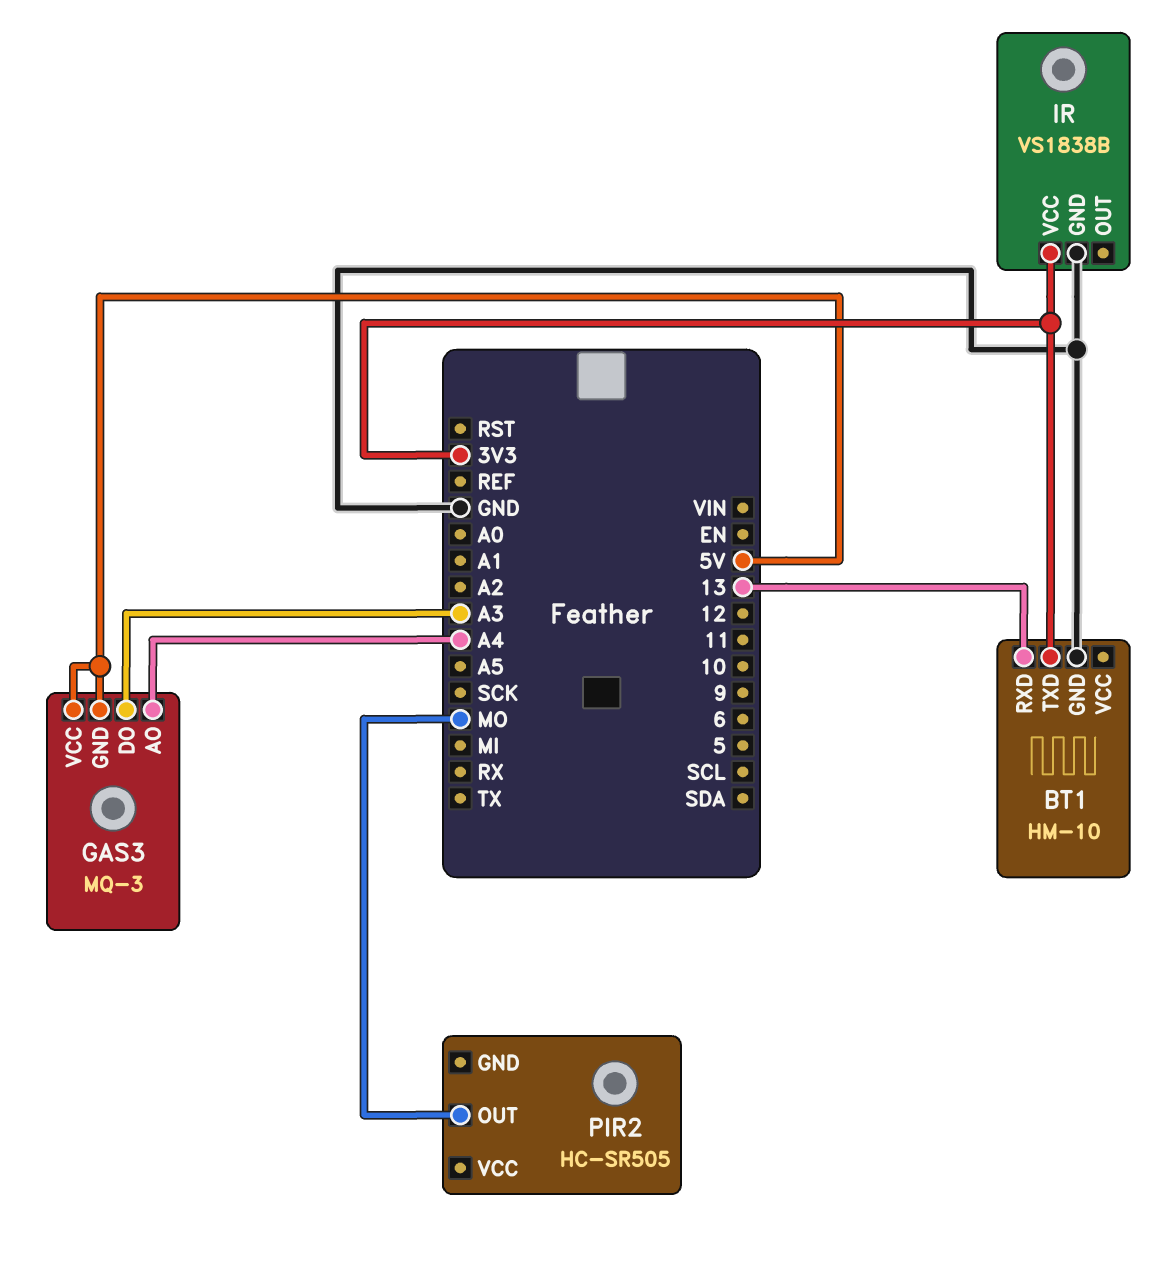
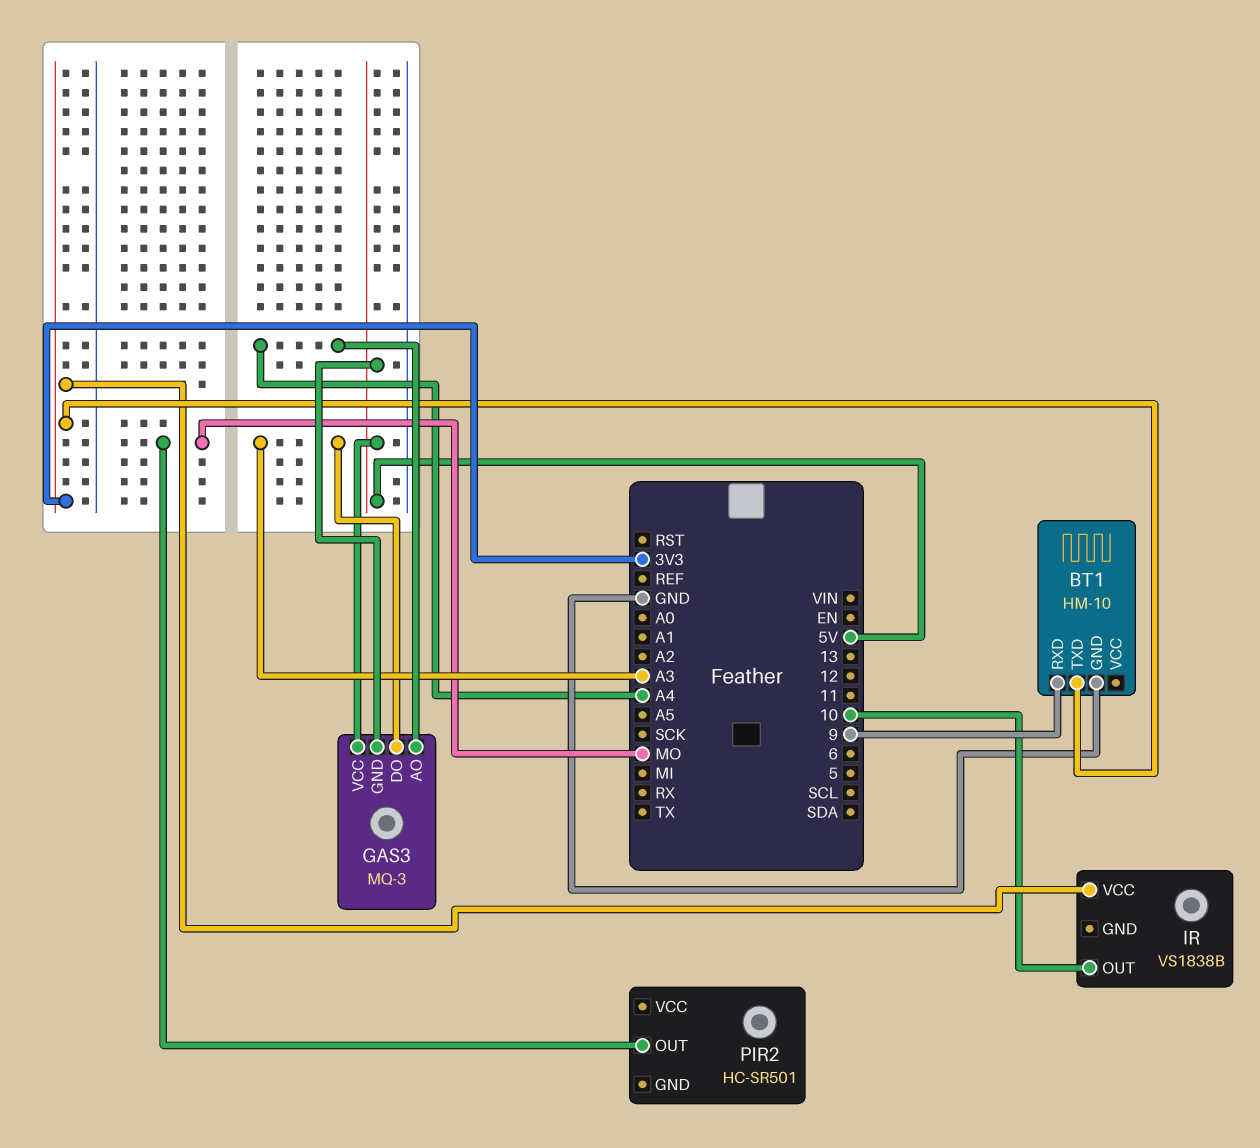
BT1 pin RXD: 13 -> 9
IR pin GND: GND -> none
IR pin OUT: none -> 10
PIR2: HC-SR505 -> HC-SR501

